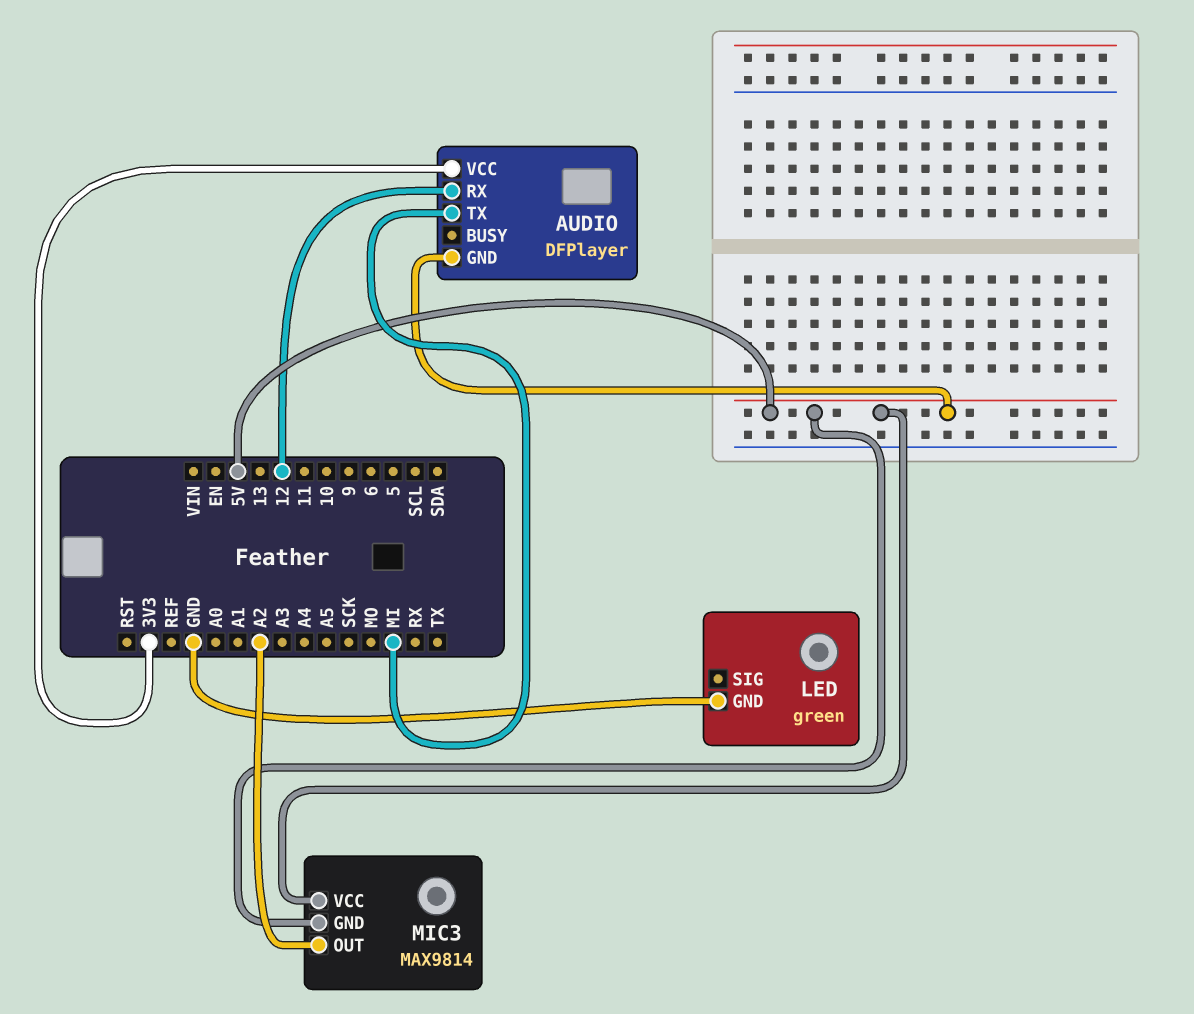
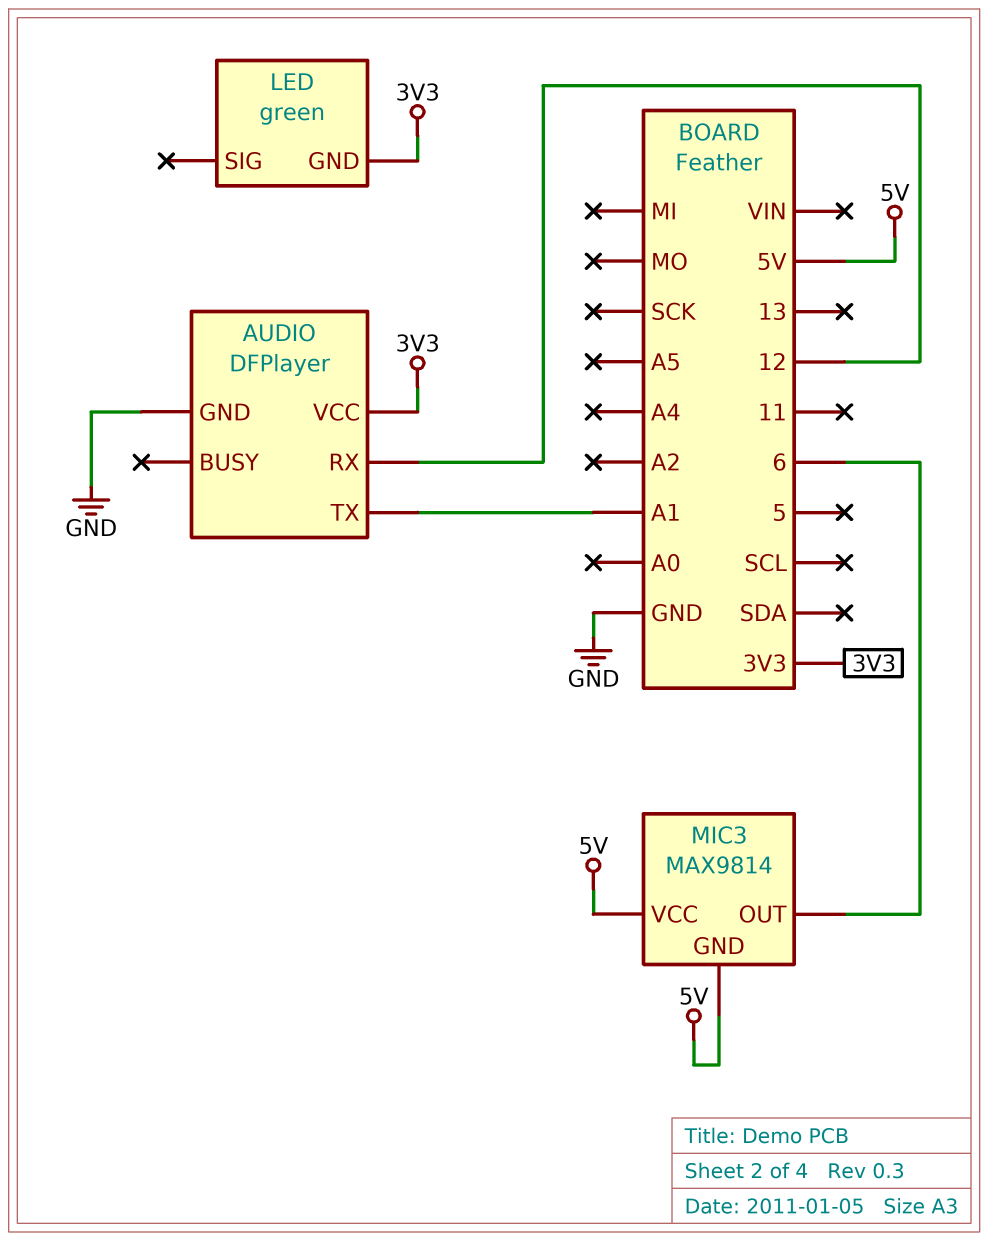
AUDIO pin GND: 5V -> GND
AUDIO pin TX: MI -> A1
LED pin GND: GND -> 3V3
MIC3 pin OUT: A2 -> 6

